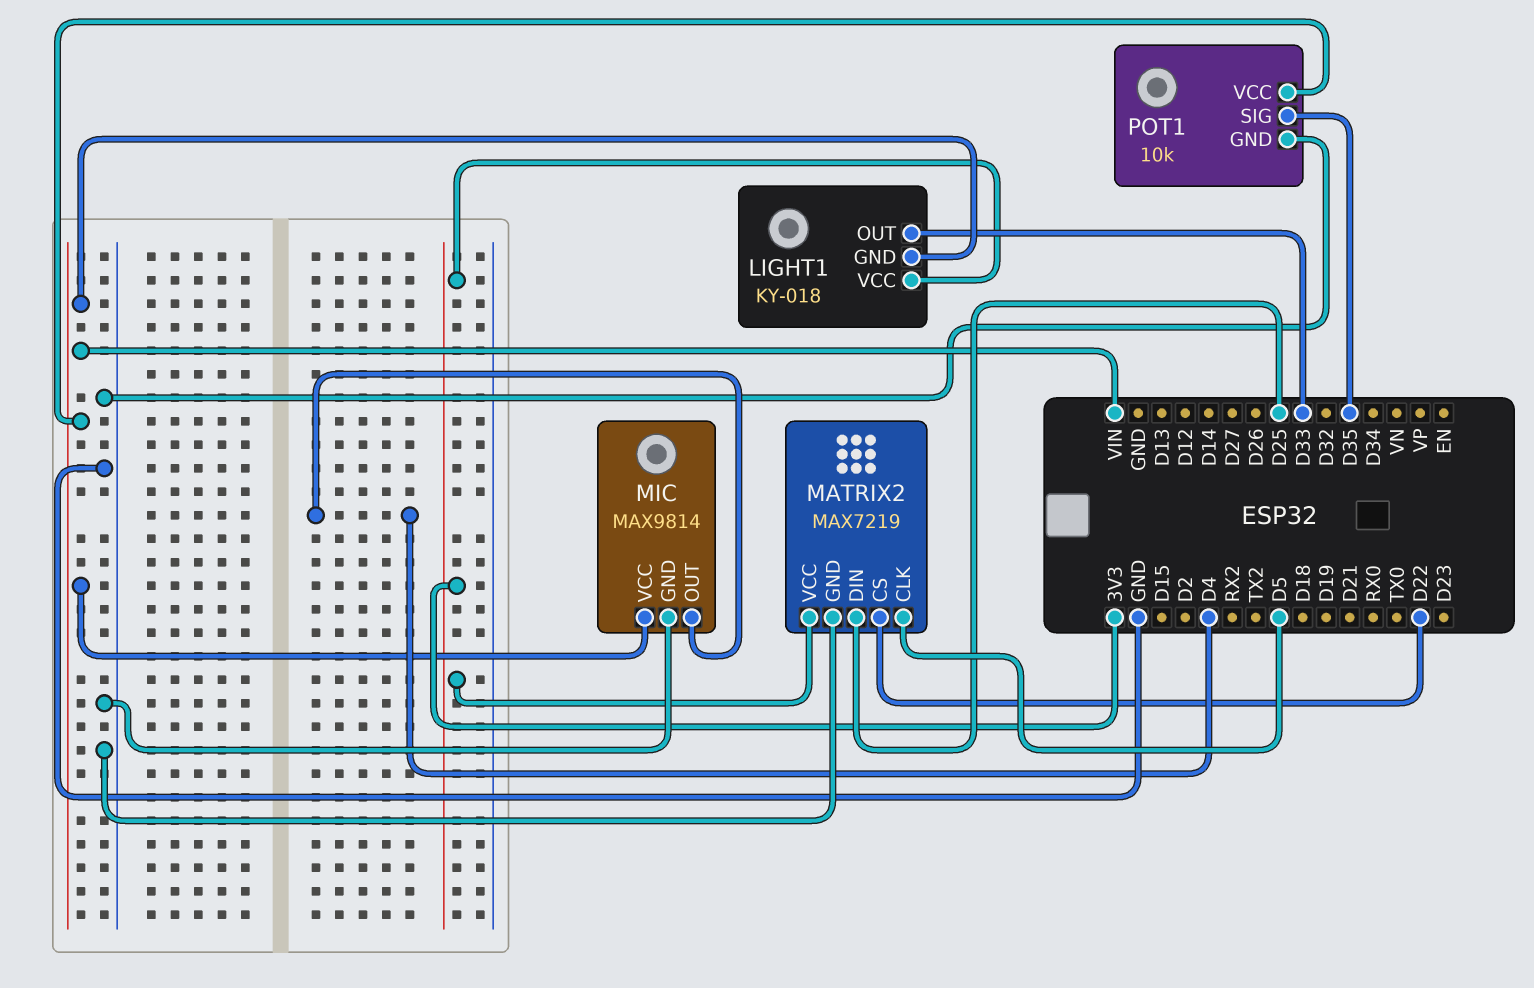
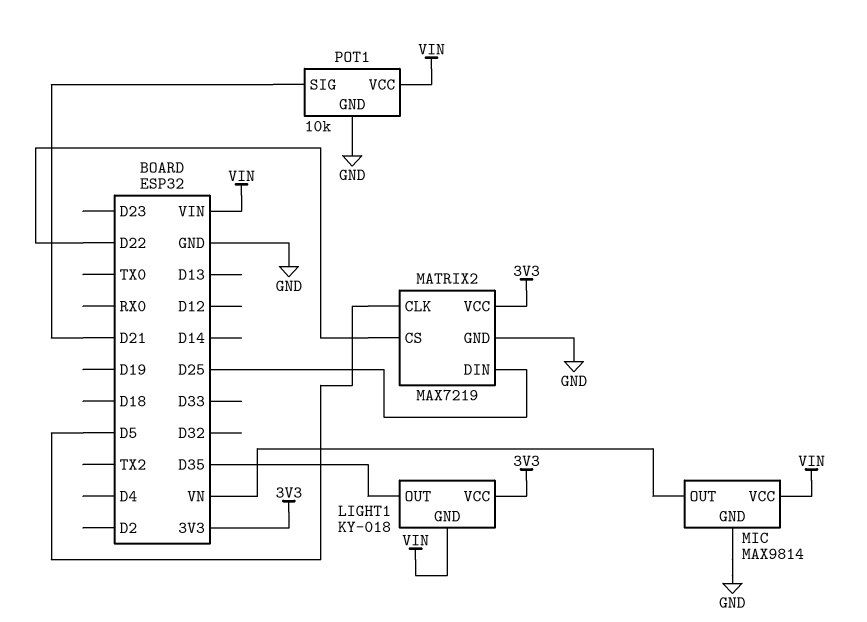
LIGHT1 pin OUT: D33 -> D35
MIC pin OUT: D4 -> VN
POT1 pin SIG: D35 -> D21

